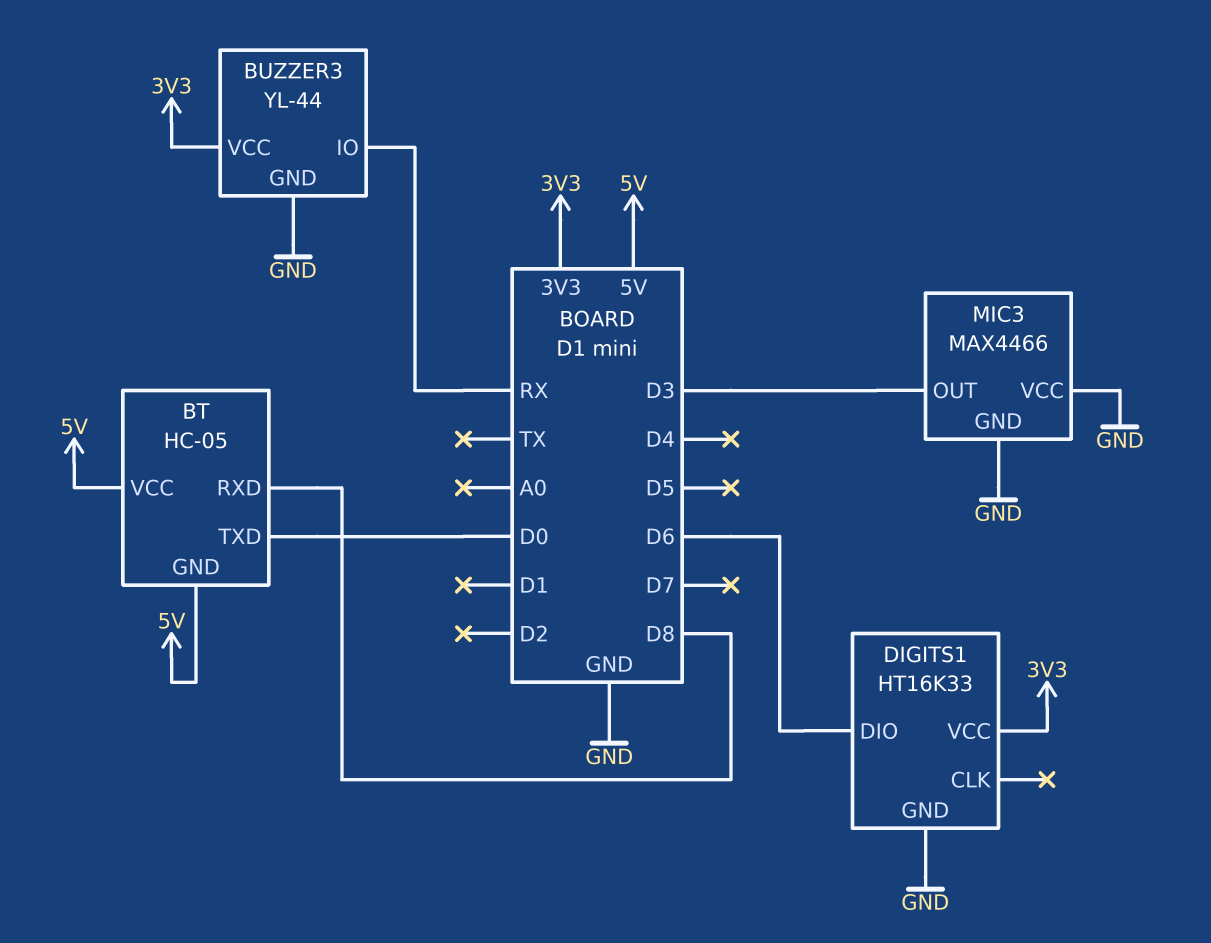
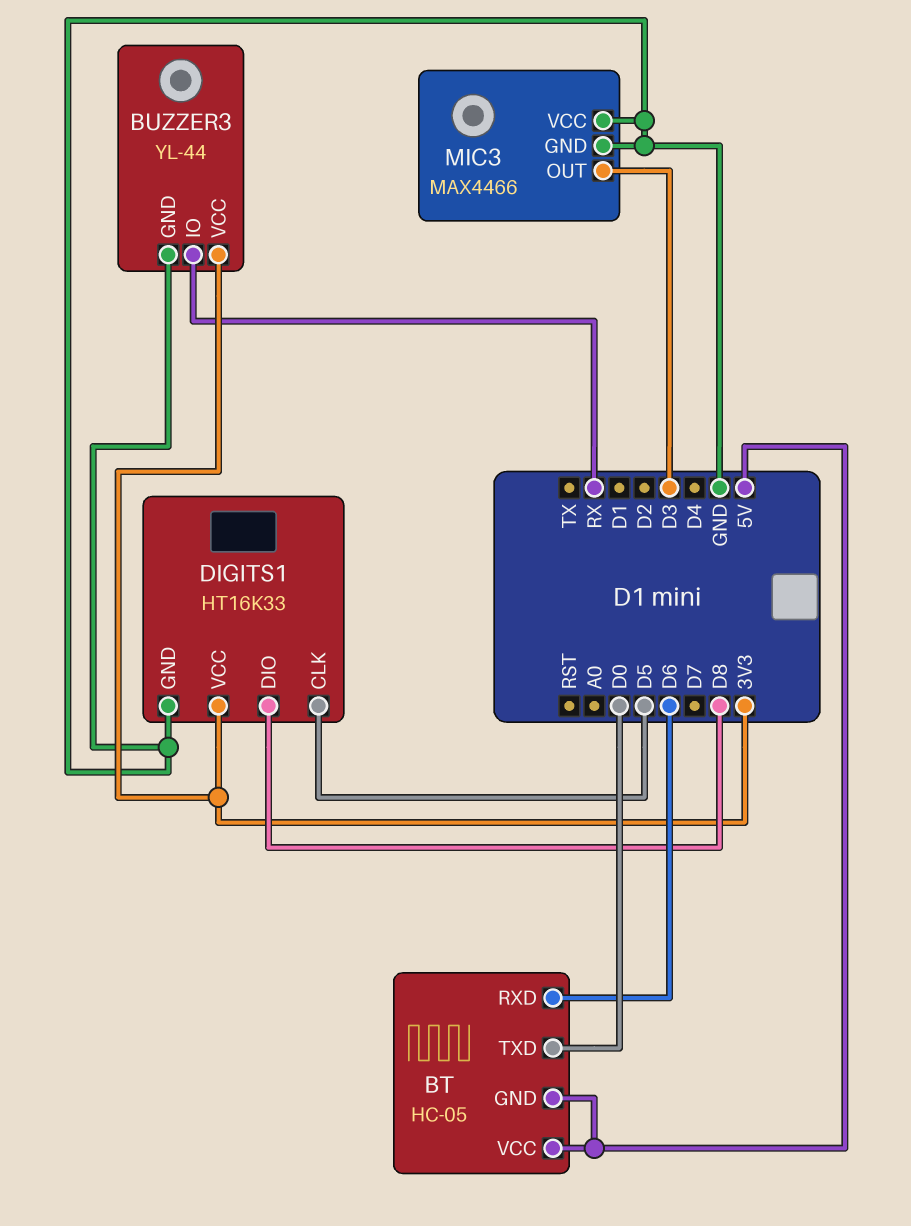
BT pin RXD: D8 -> D6
DIGITS1 pin CLK: none -> D5
DIGITS1 pin DIO: D6 -> D8

